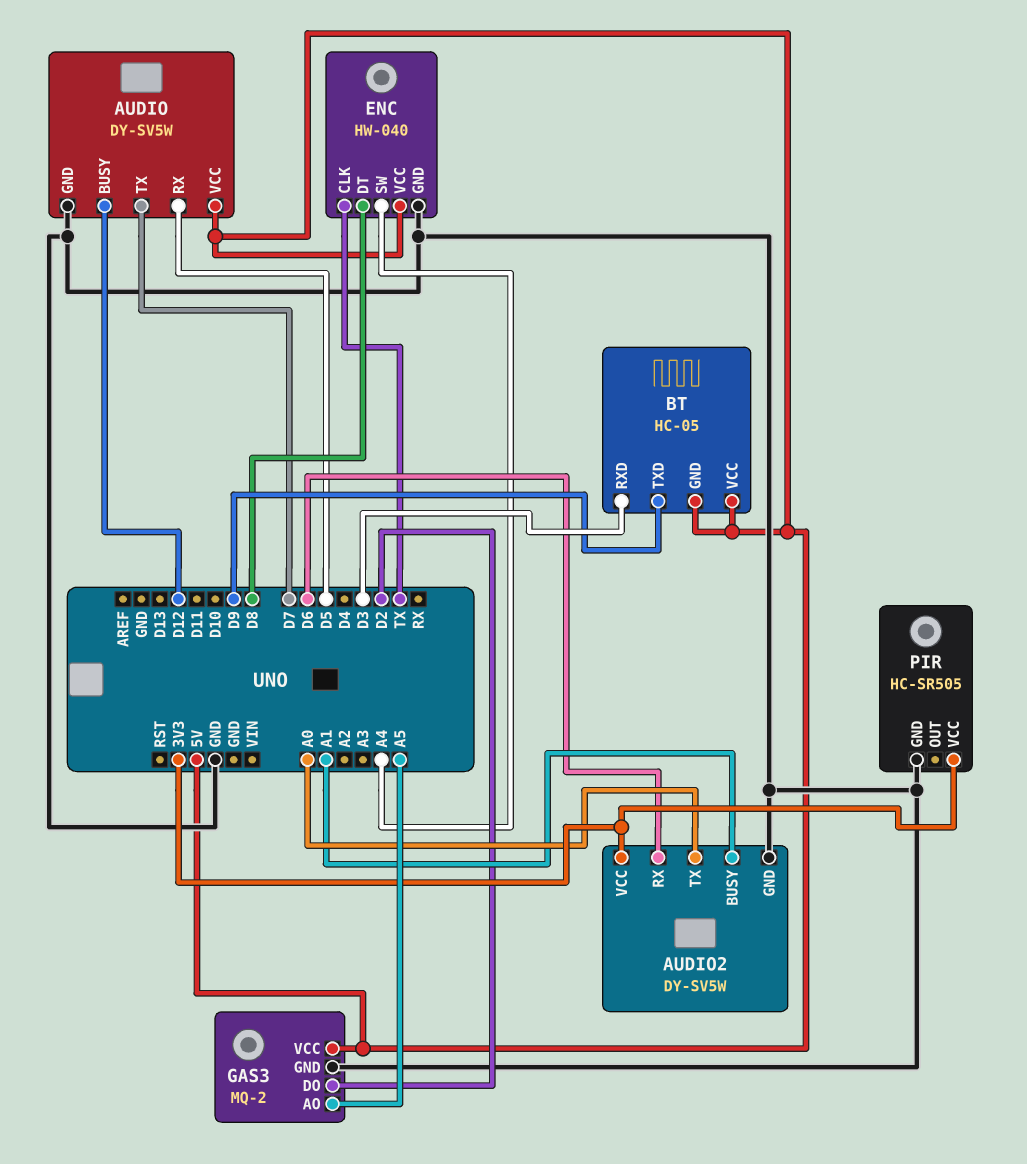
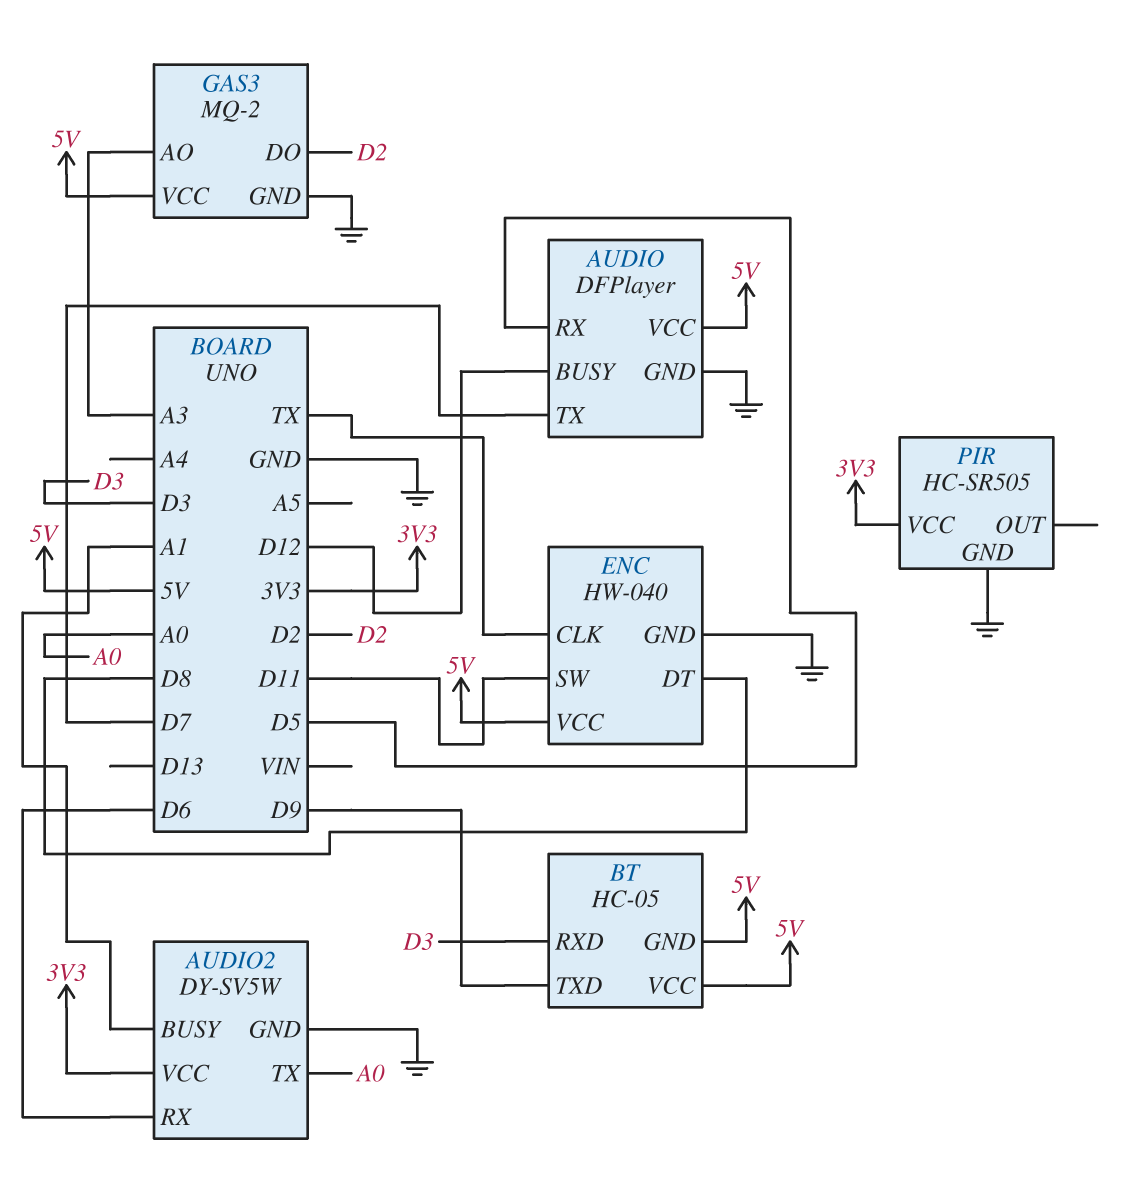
AUDIO: DY-SV5W -> DFPlayer
ENC pin SW: A4 -> D11
GAS3 pin AO: A5 -> A3

